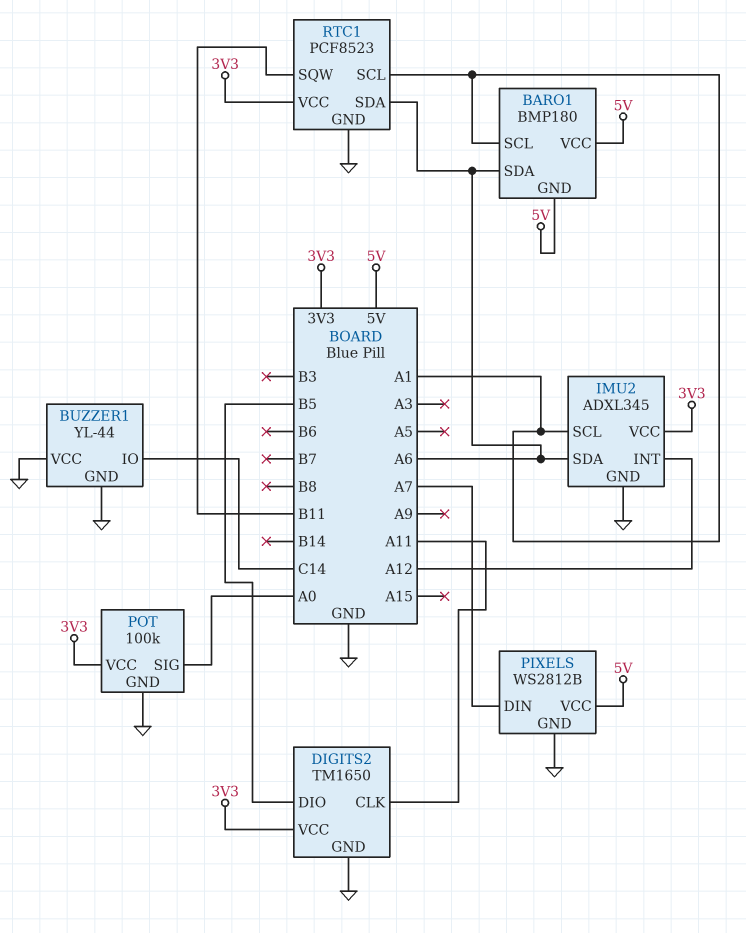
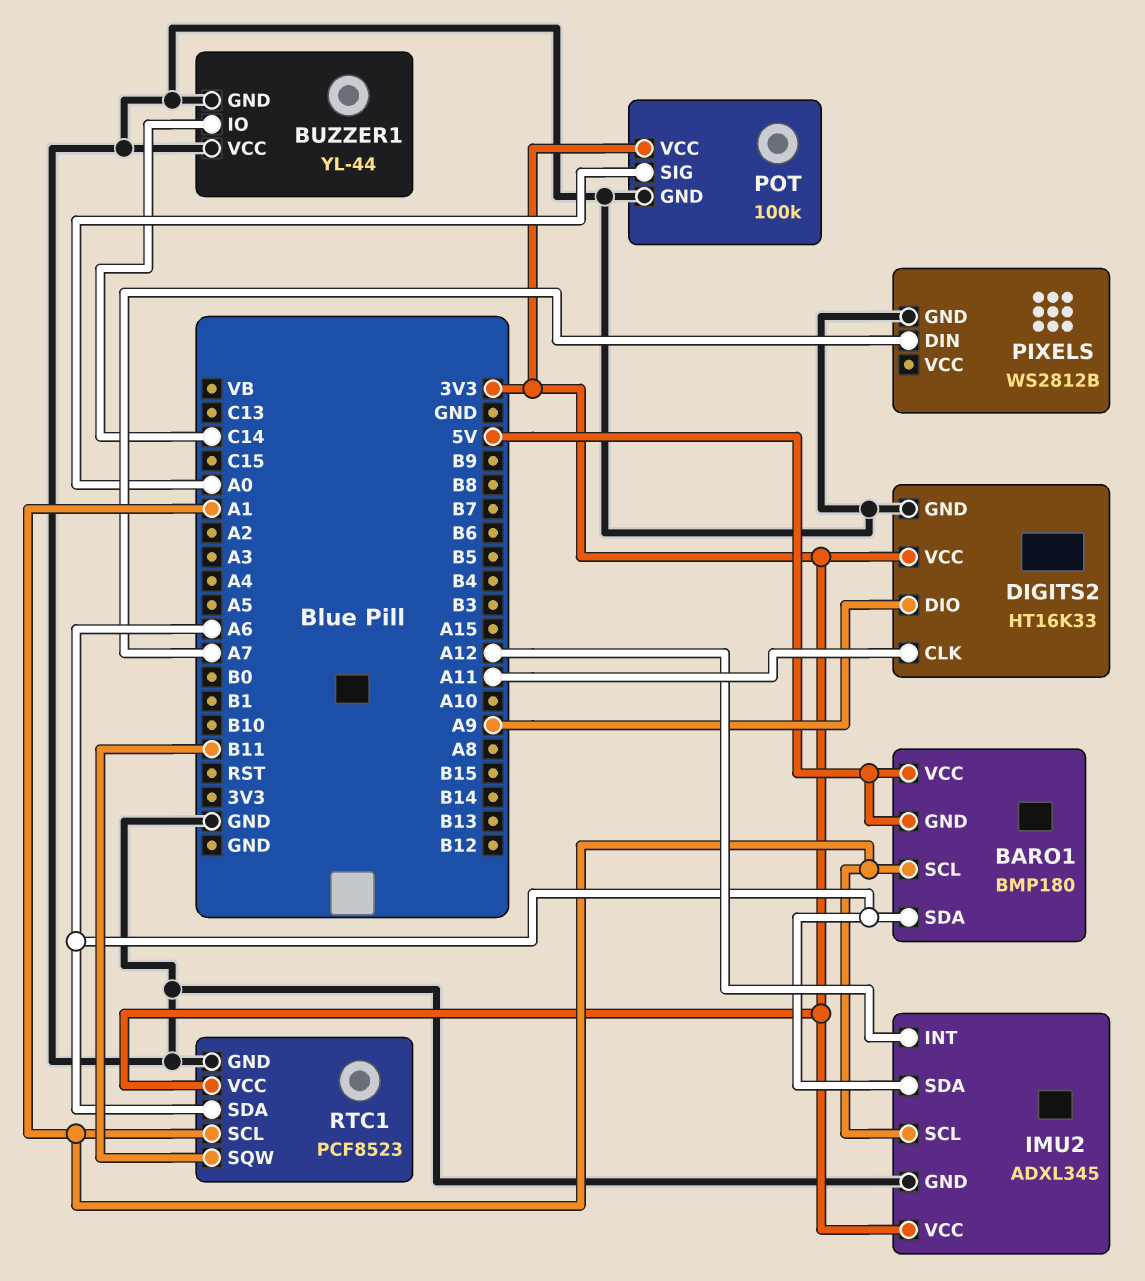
DIGITS2: TM1650 -> HT16K33
DIGITS2 pin DIO: B5 -> A9
PIXELS pin VCC: 5V -> none

